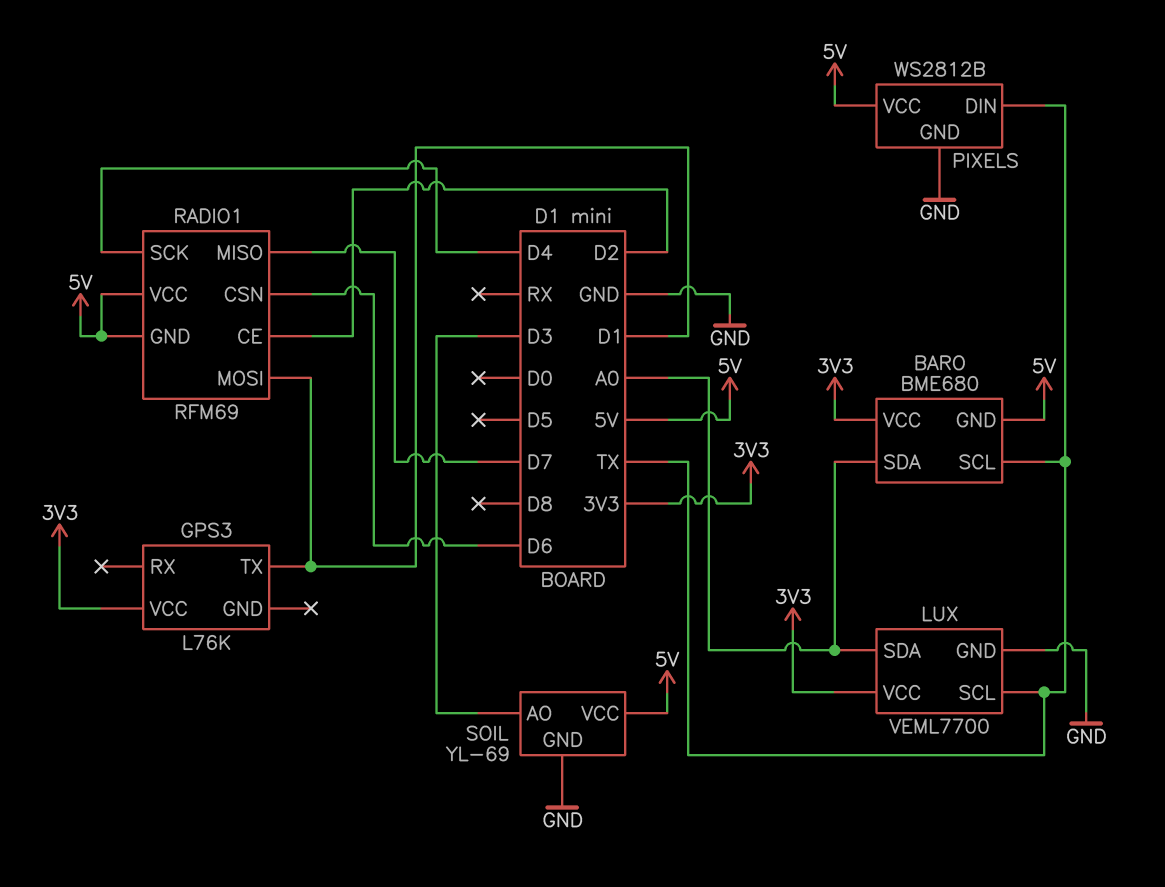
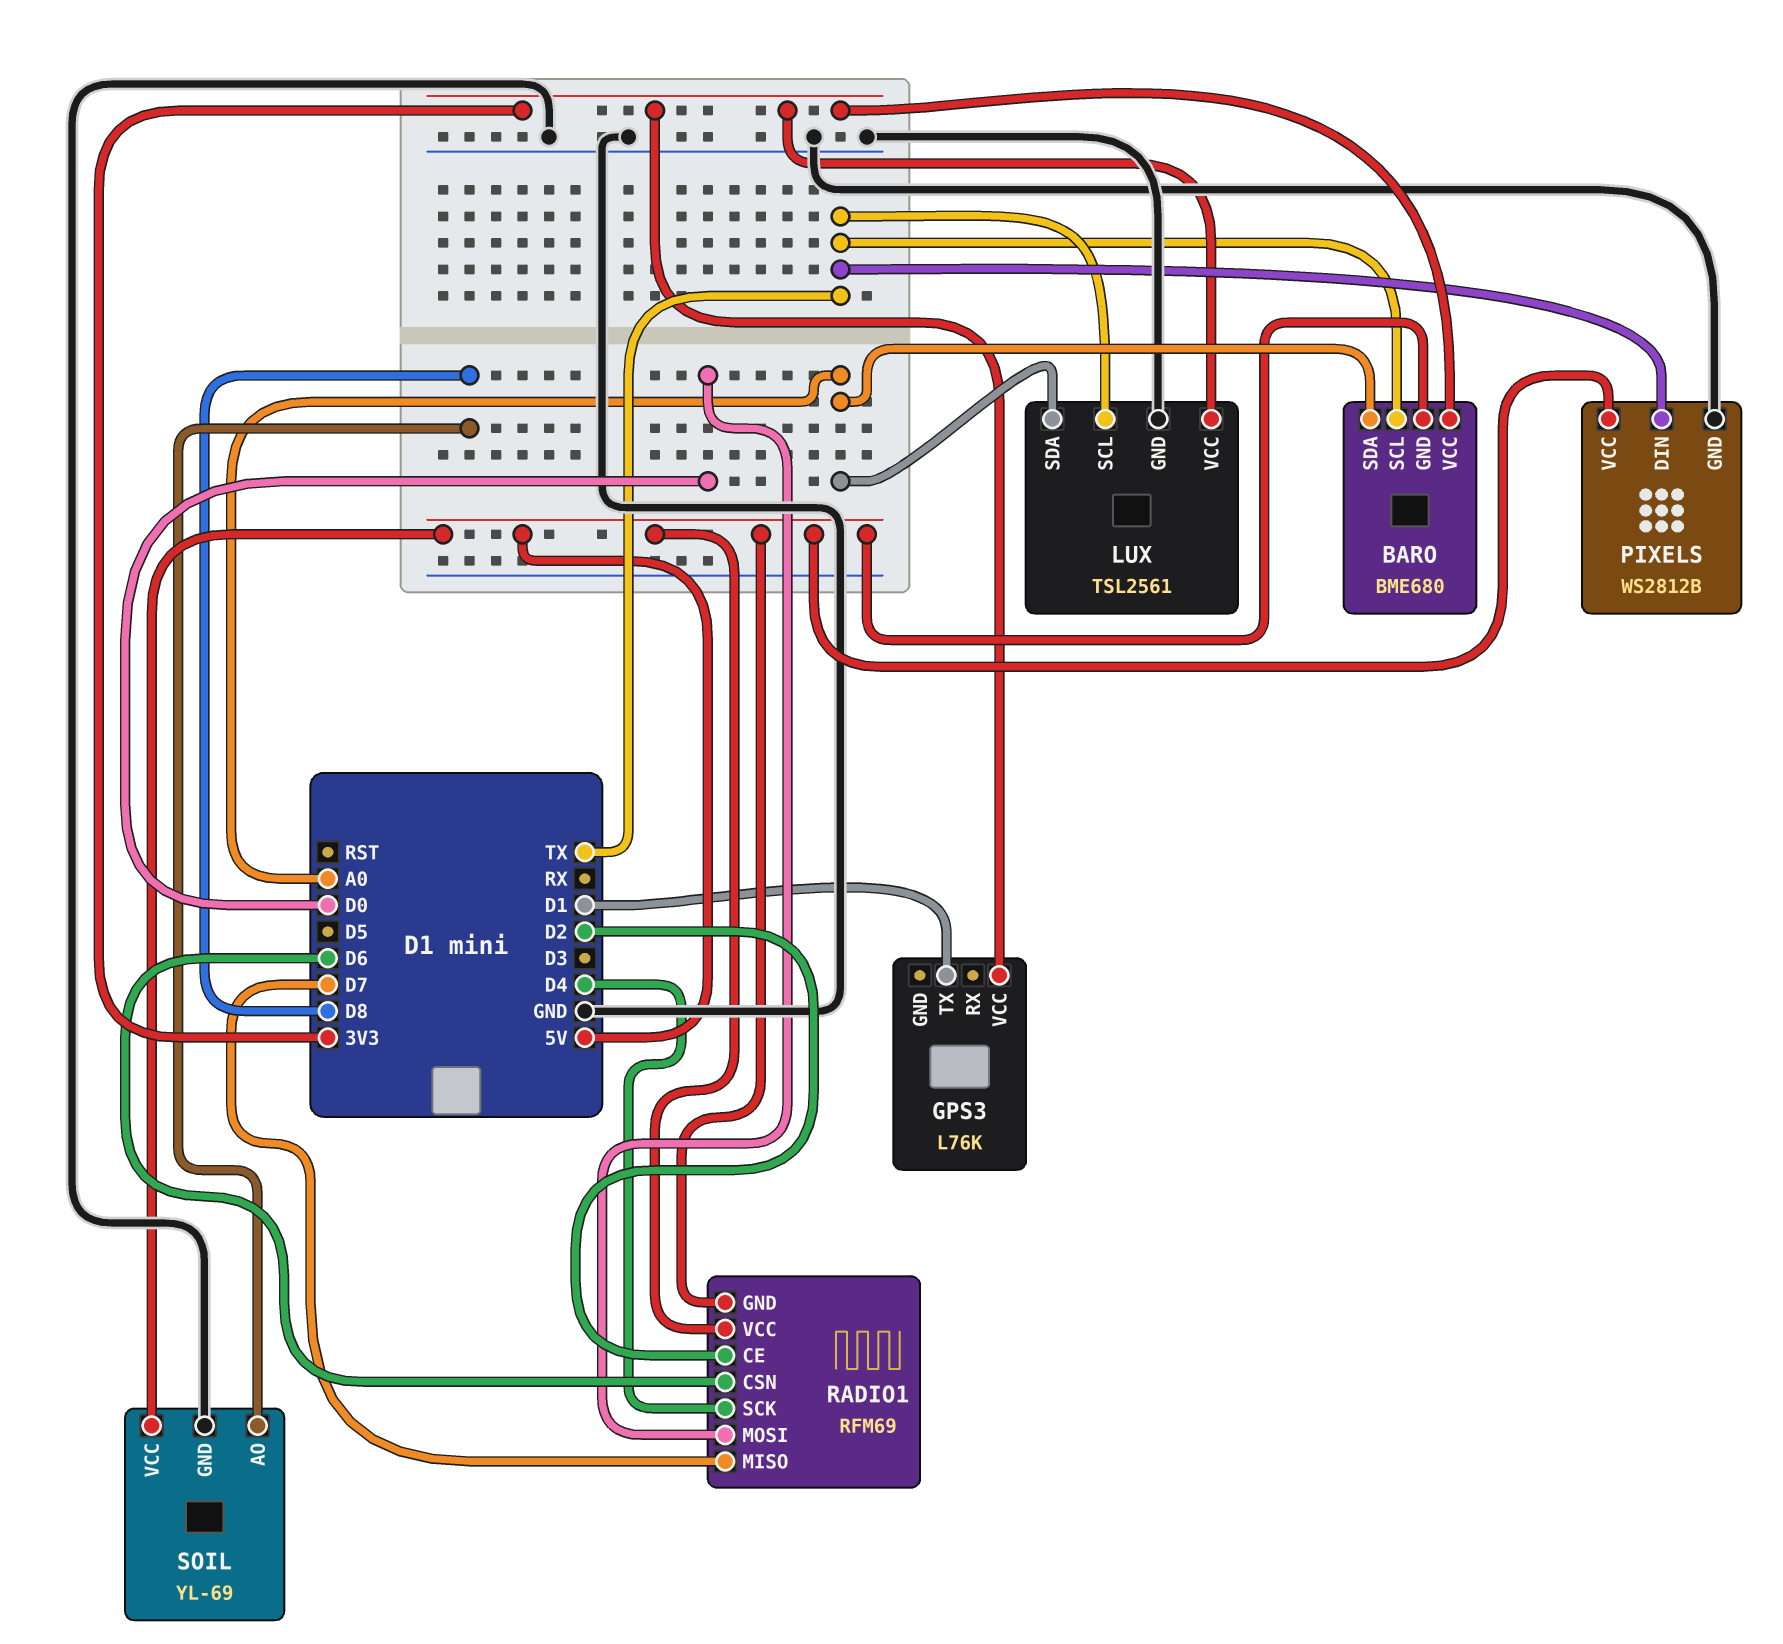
LUX: VEML7700 -> TSL2561
RADIO1 pin MOSI: D1 -> D0
SOIL pin AO: D3 -> D8

